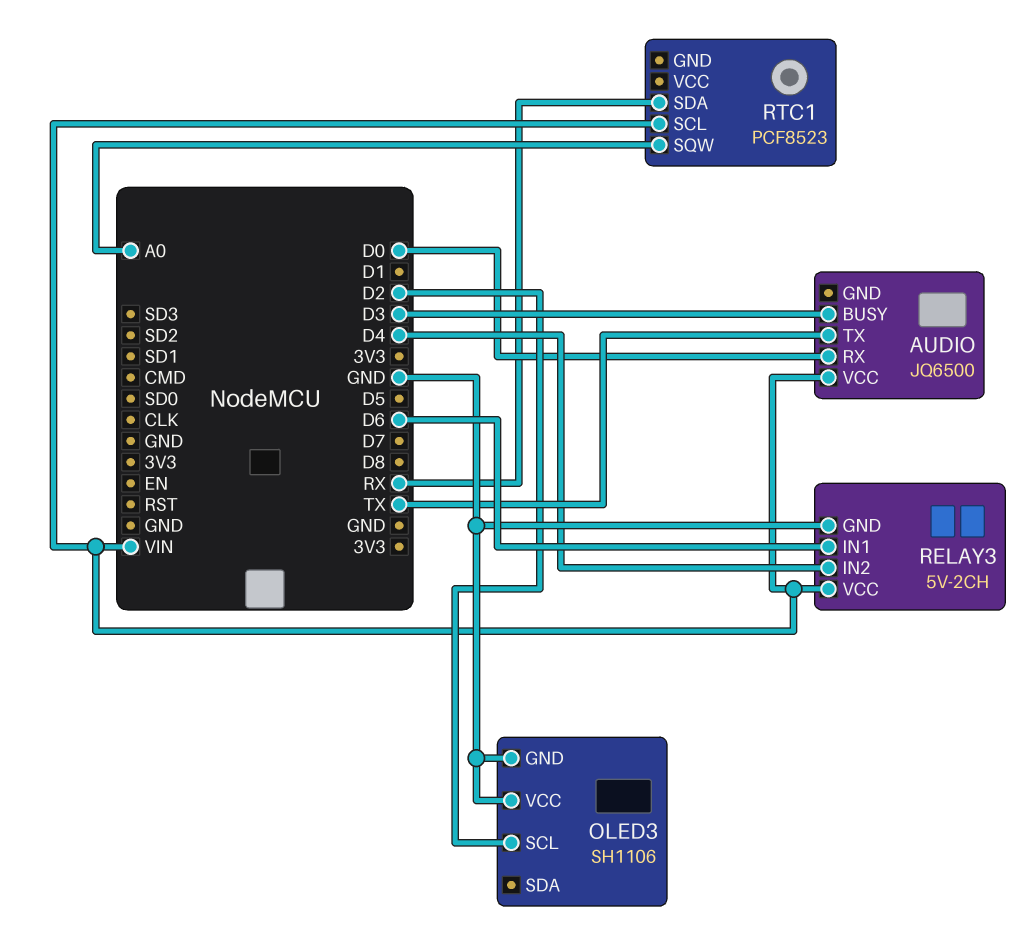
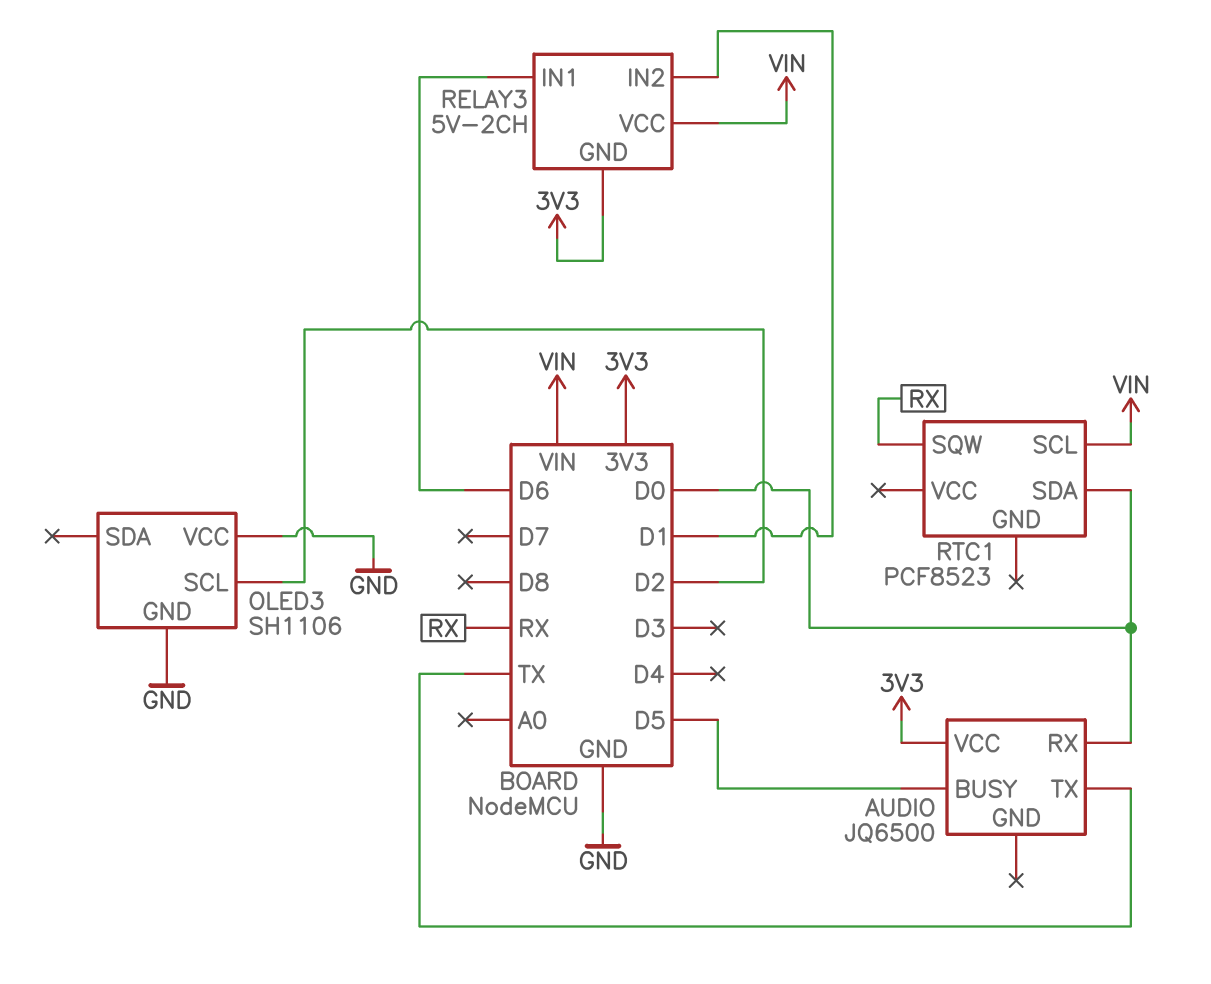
AUDIO pin BUSY: D3 -> D5
AUDIO pin VCC: VIN -> 3V3
RELAY3 pin GND: GND -> 3V3
RELAY3 pin IN2: D4 -> D1
RTC1 pin SDA: RX -> D0
RTC1 pin SQW: A0 -> RX

